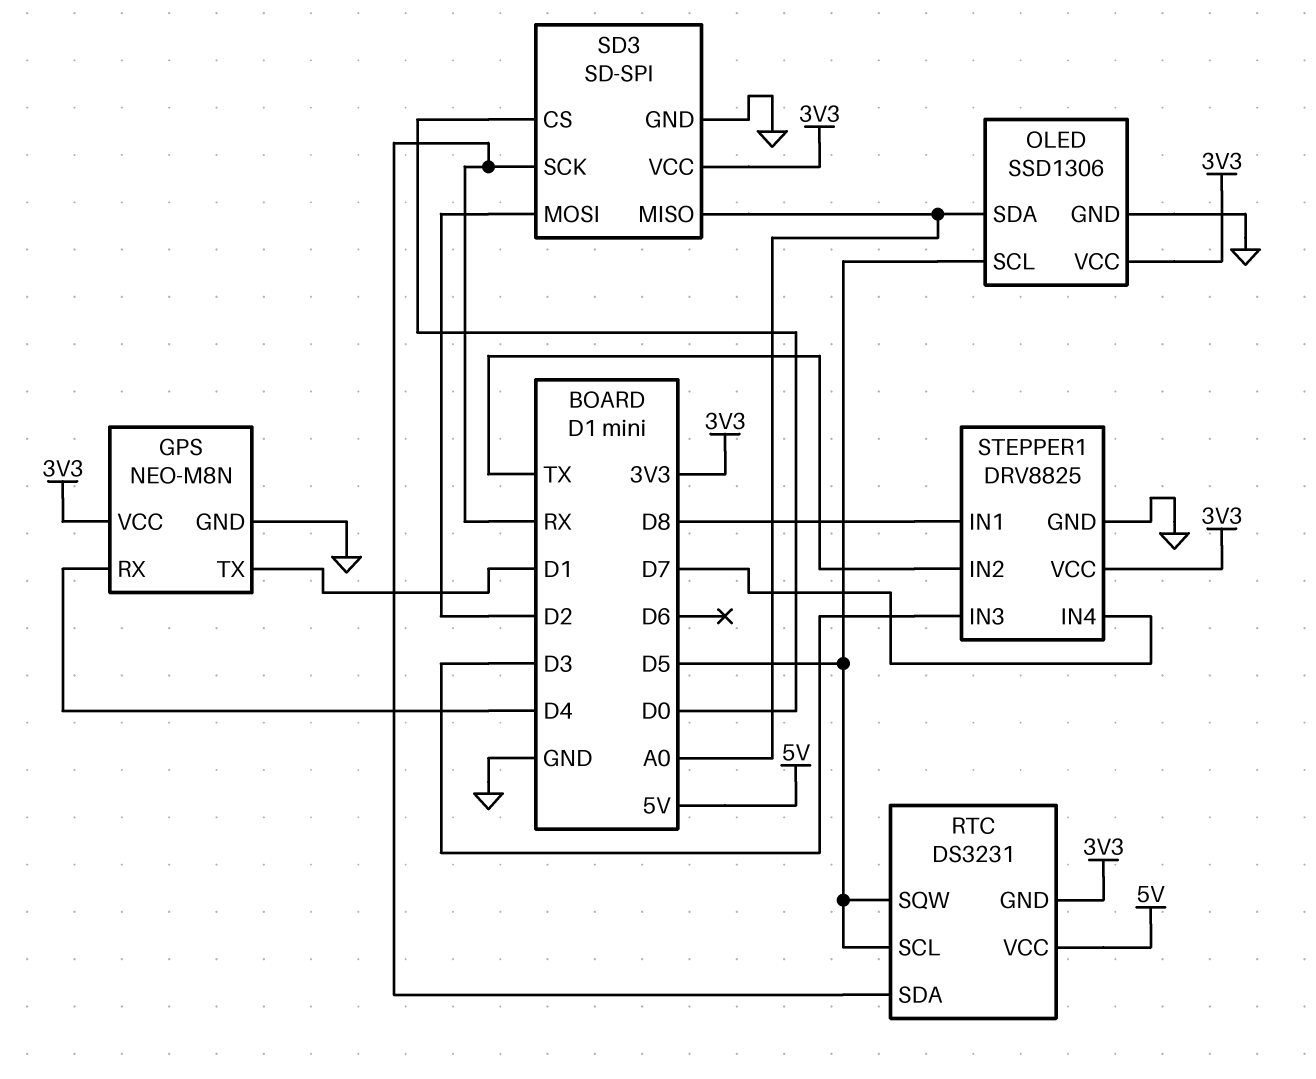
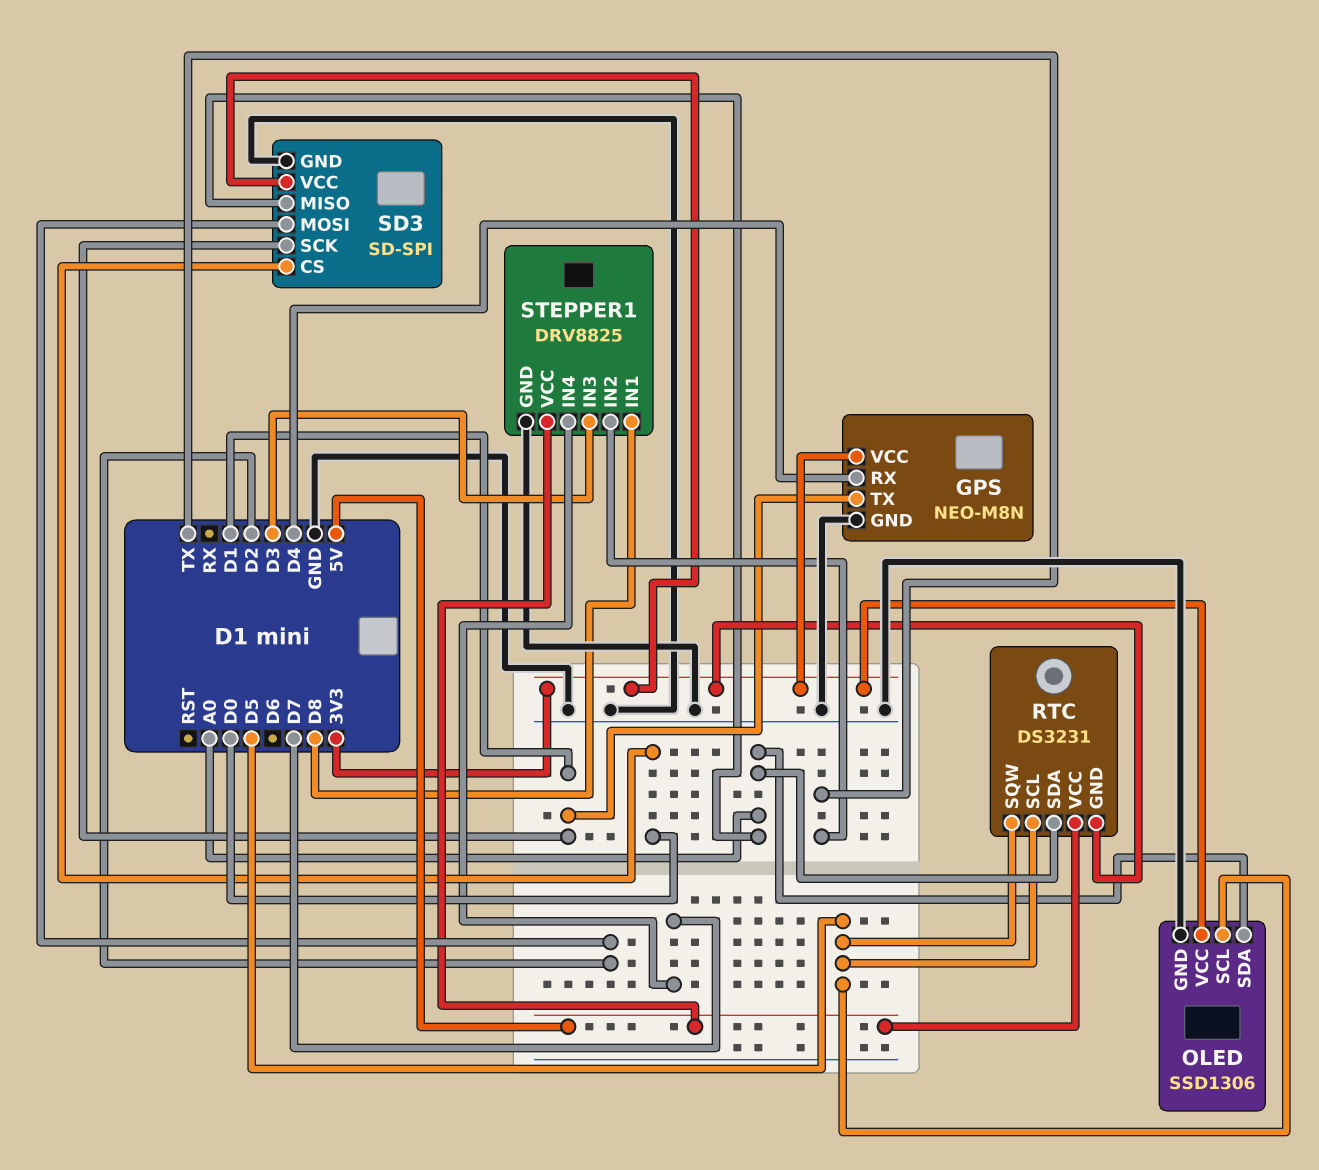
RTC pin SDA: RX -> A0
SD3 pin SCK: RX -> D1
STEPPER1 pin VCC: 3V3 -> 5V

